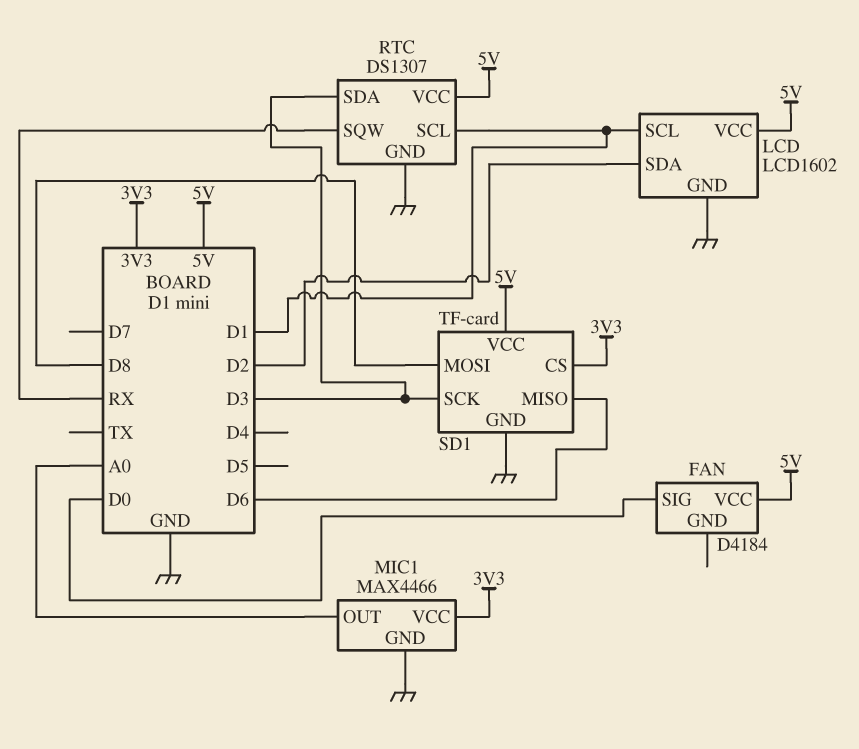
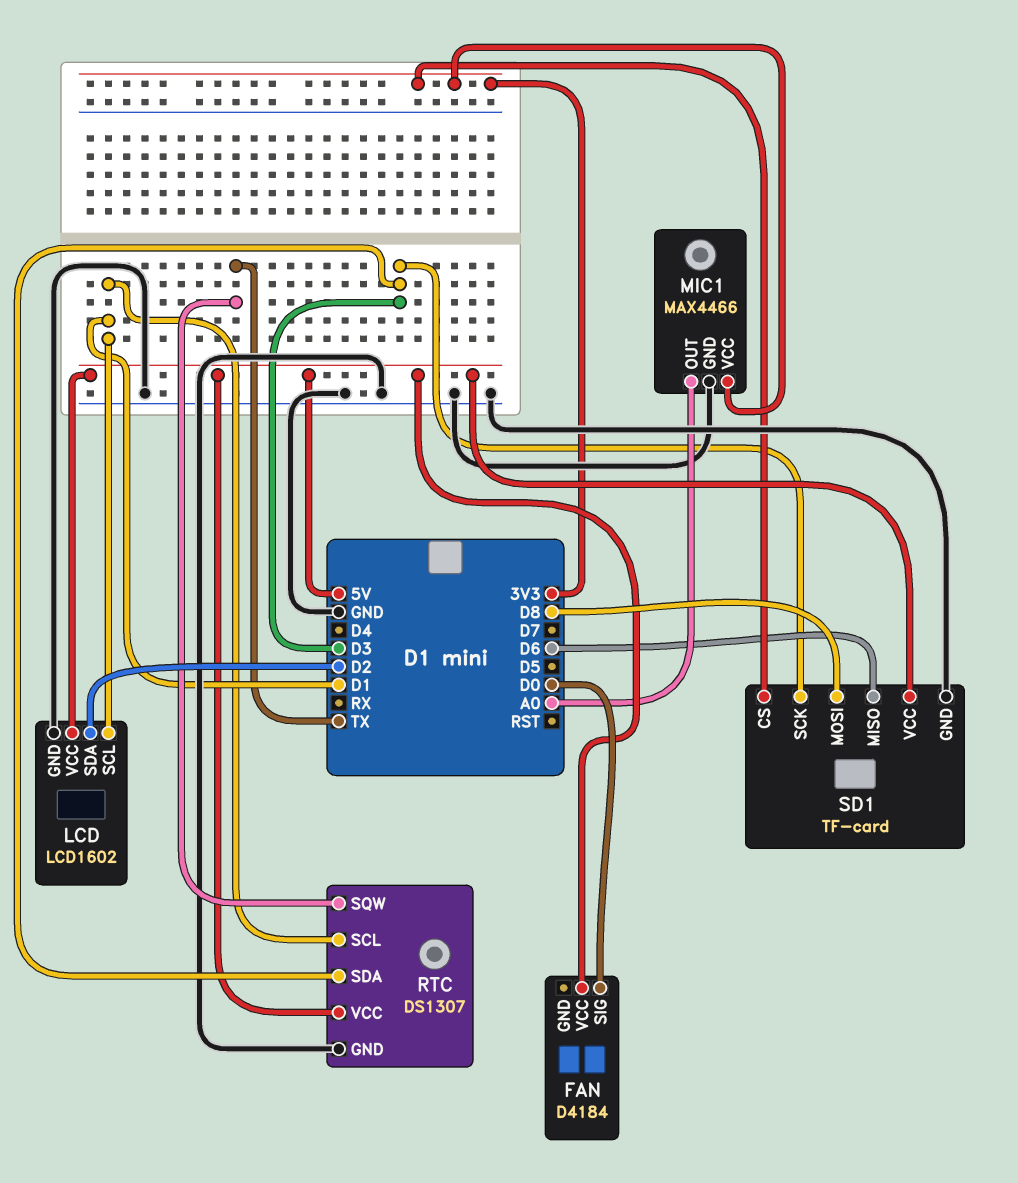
RTC pin SQW: RX -> TX

